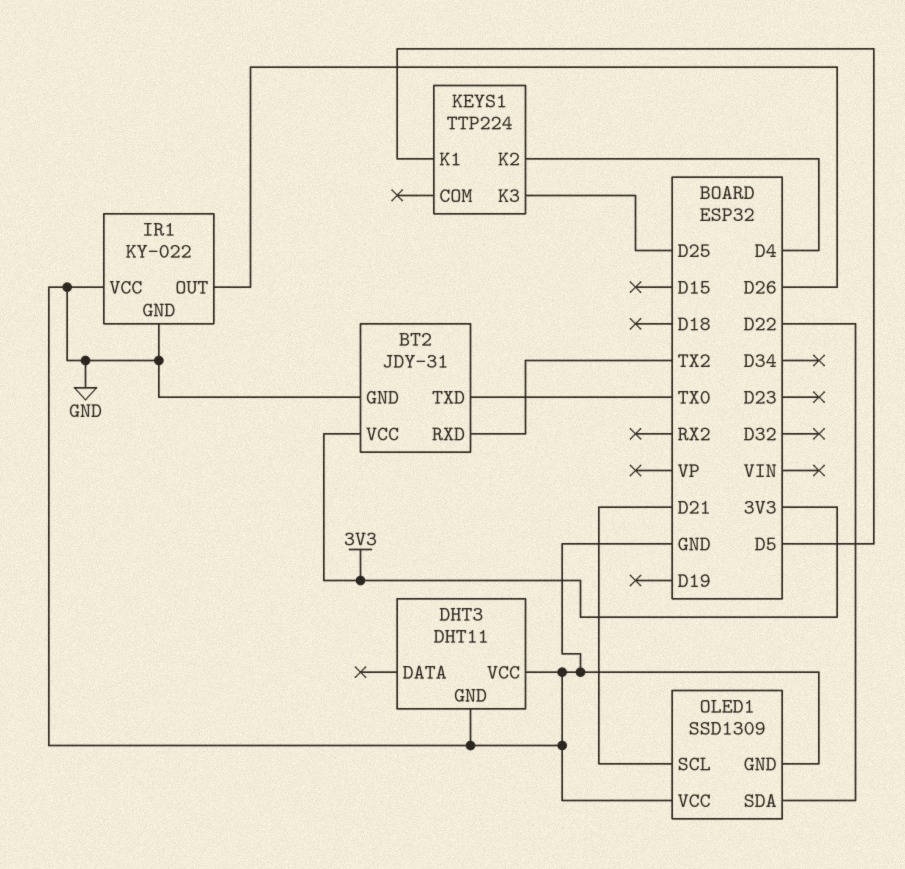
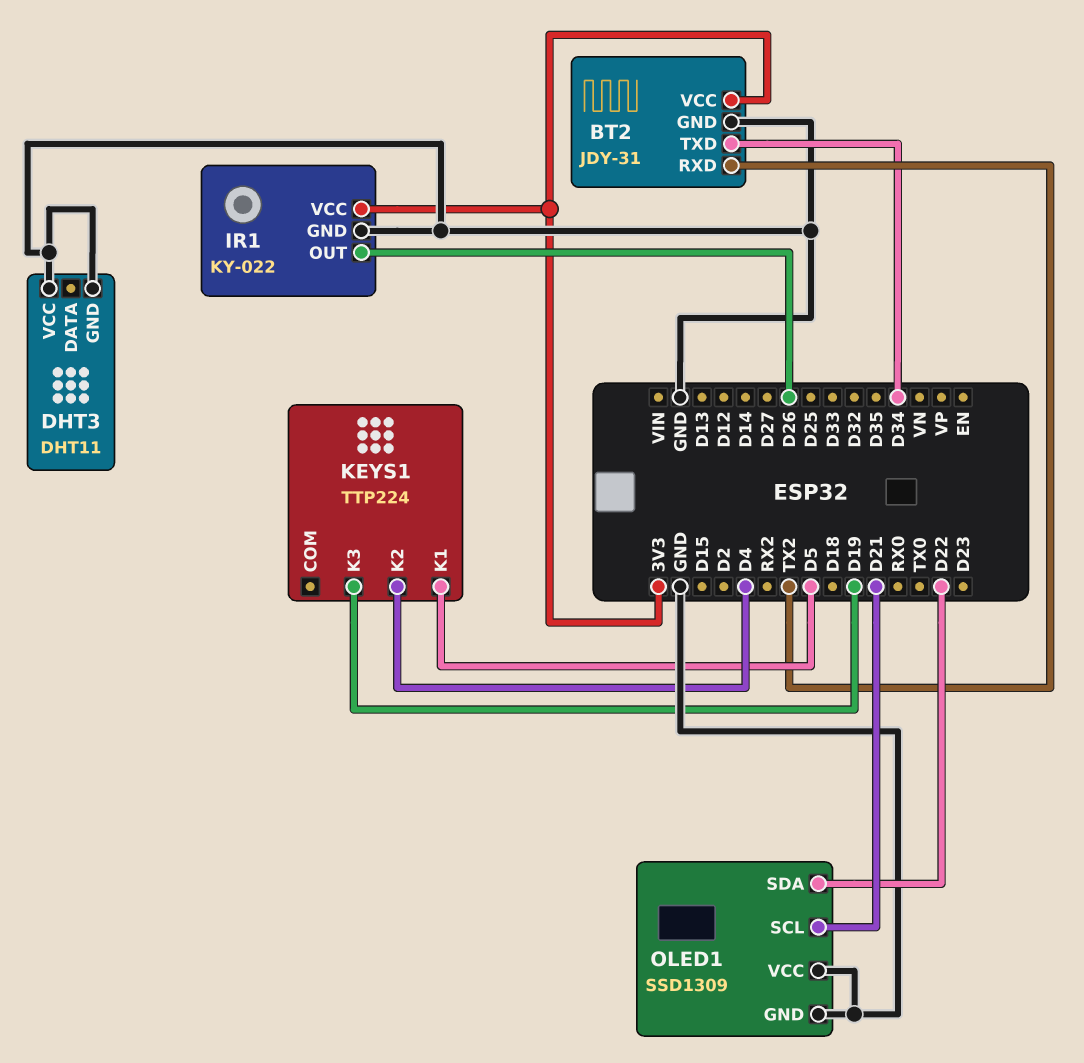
BT2 pin TXD: TX0 -> D34
IR1 pin VCC: GND -> 3V3
KEYS1 pin K3: D25 -> D19

